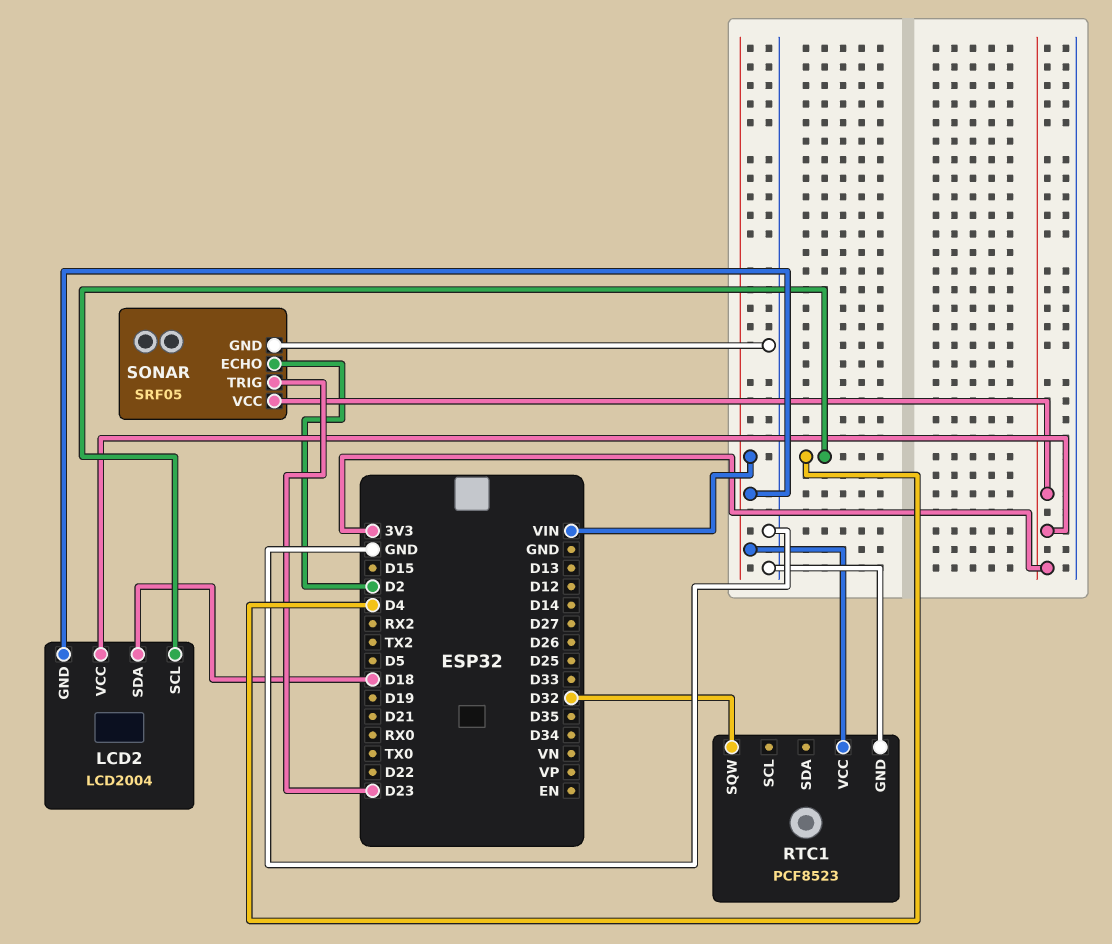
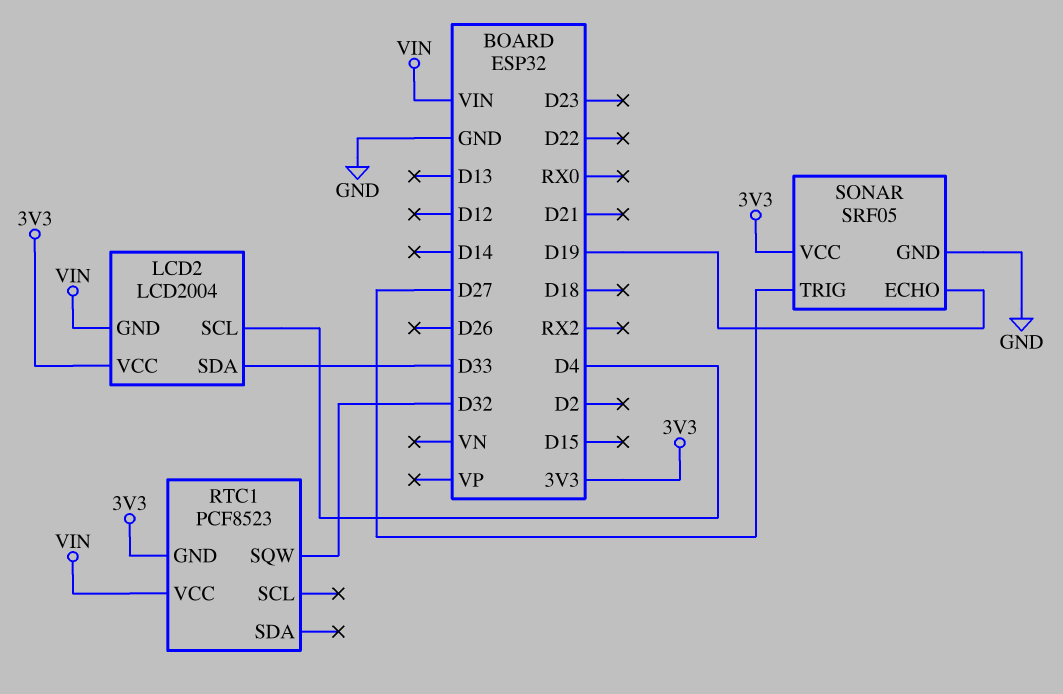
LCD2 pin SDA: D18 -> D33
RTC1 pin GND: GND -> 3V3
SONAR pin ECHO: D2 -> D19
SONAR pin TRIG: D23 -> D27

